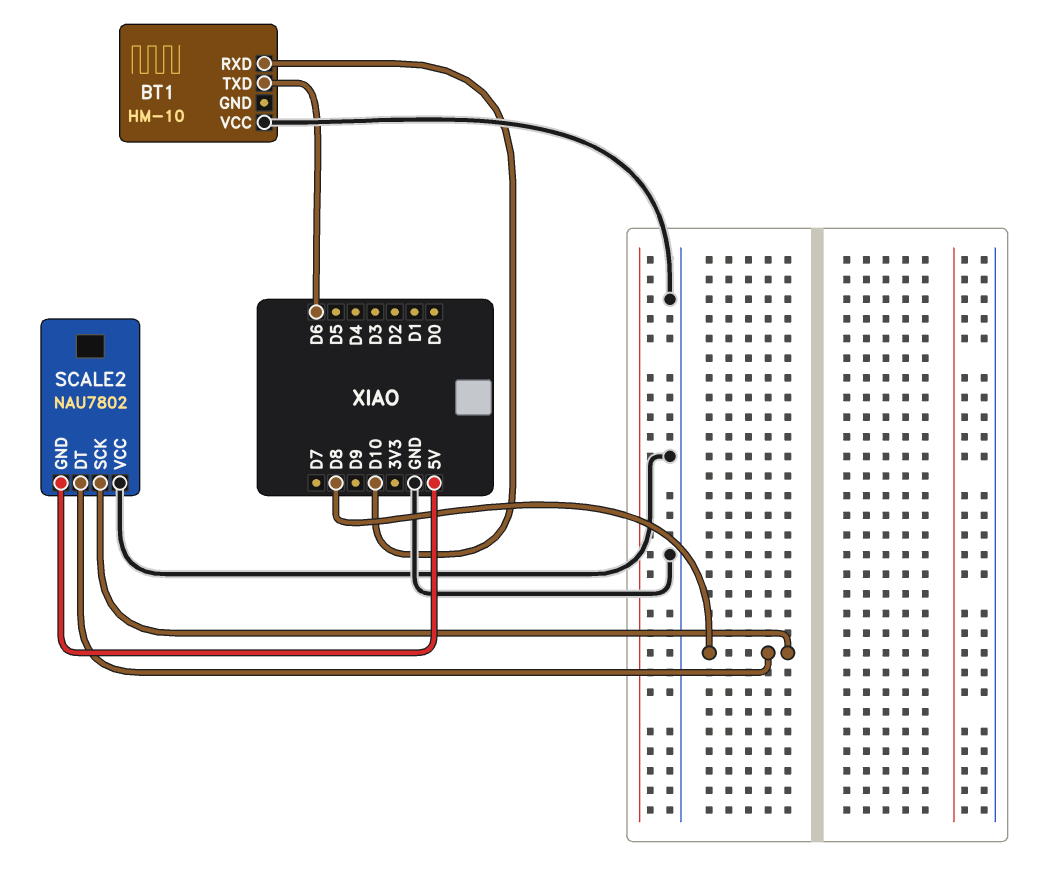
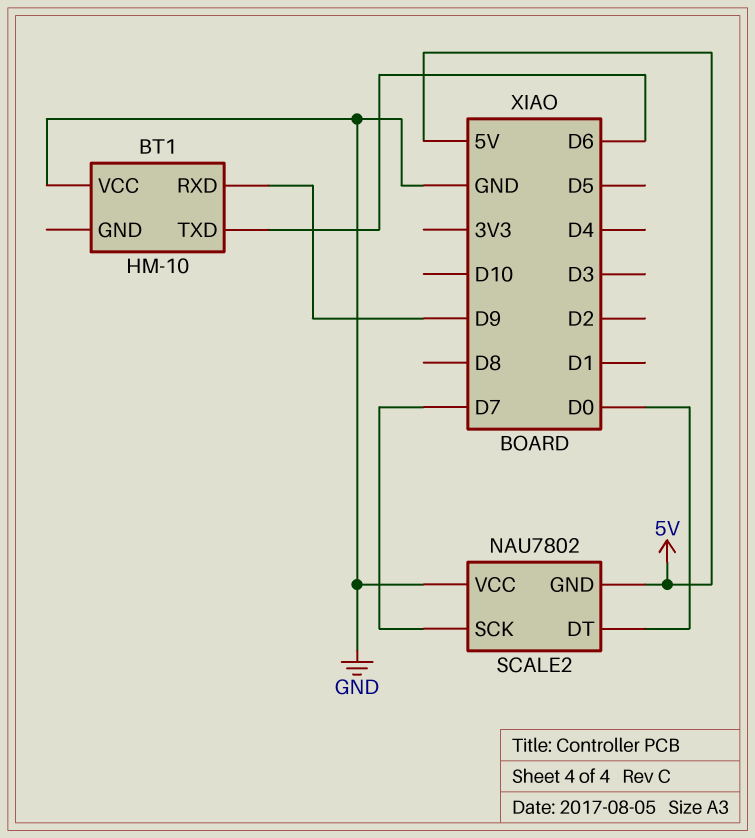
BT1 pin RXD: D10 -> D9
SCALE2 pin DT: D8 -> D0
SCALE2 pin SCK: D8 -> D7

